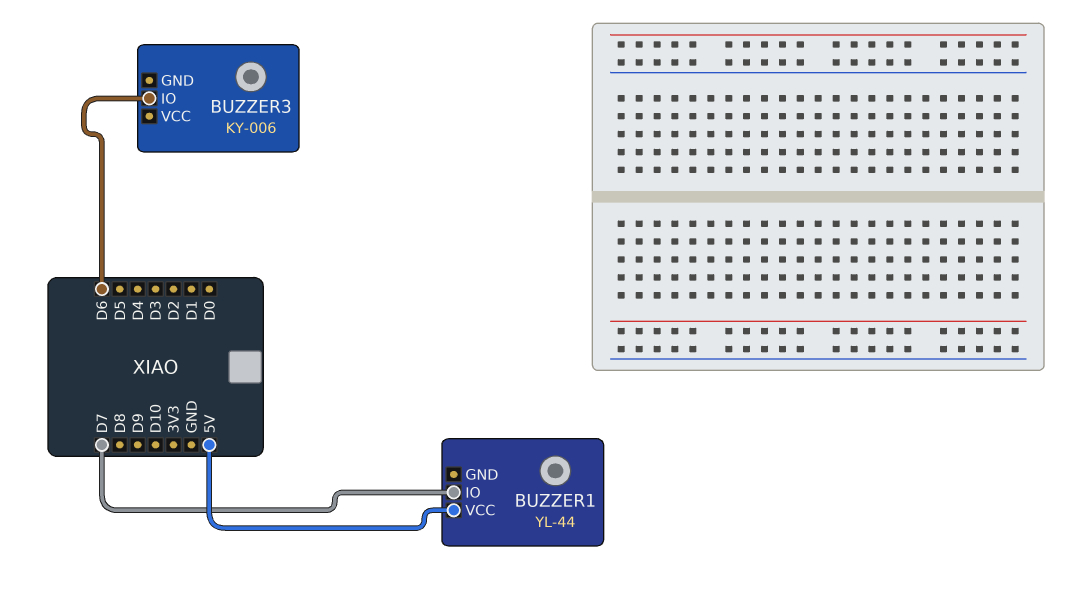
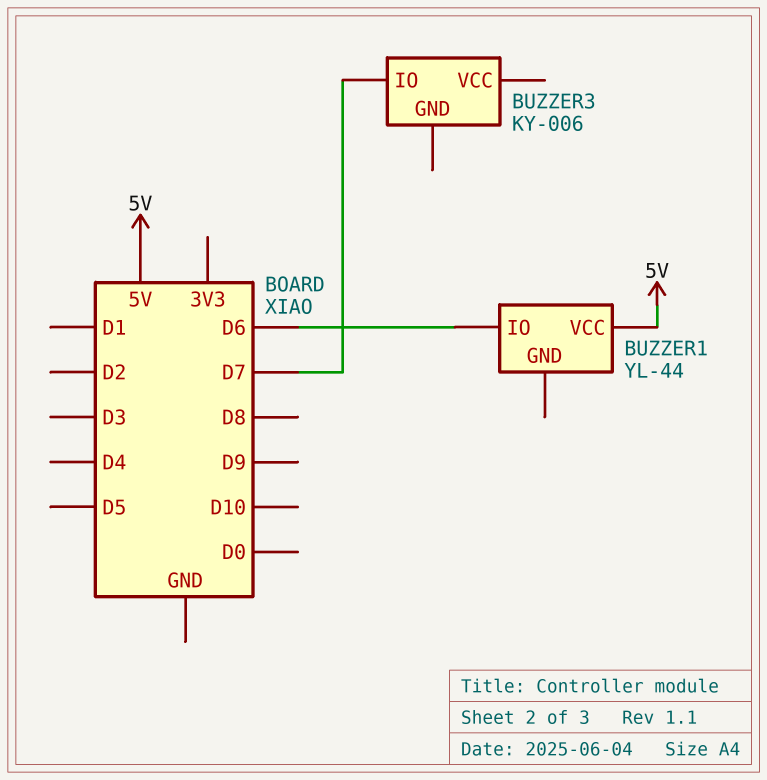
BUZZER1 pin IO: D7 -> D6
BUZZER3 pin IO: D6 -> D7

